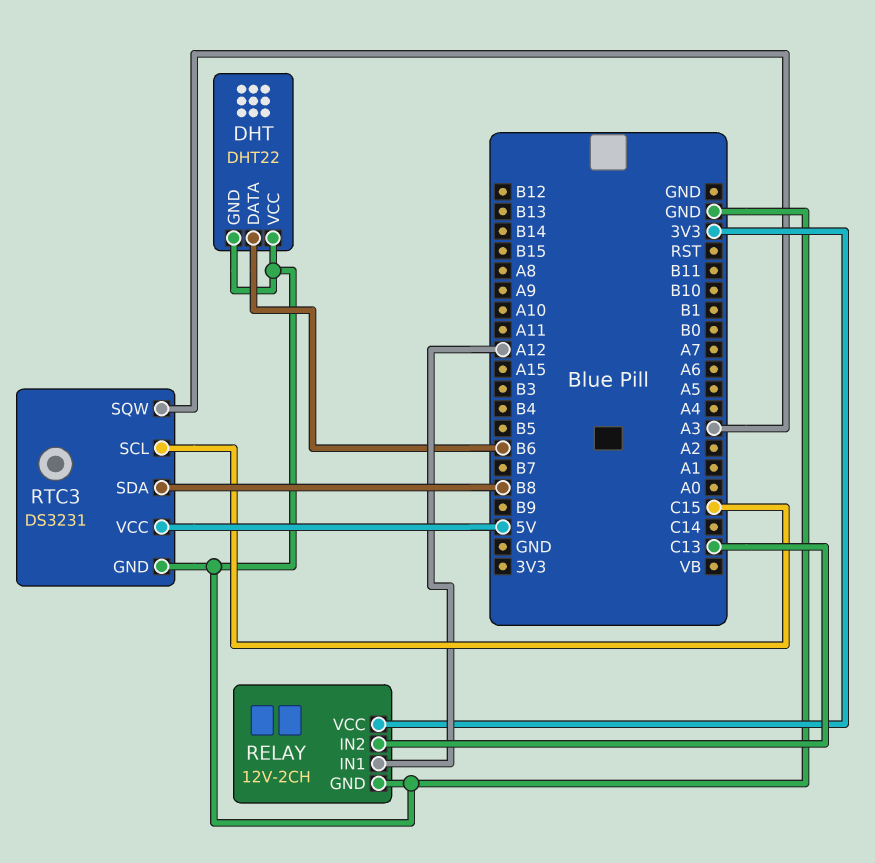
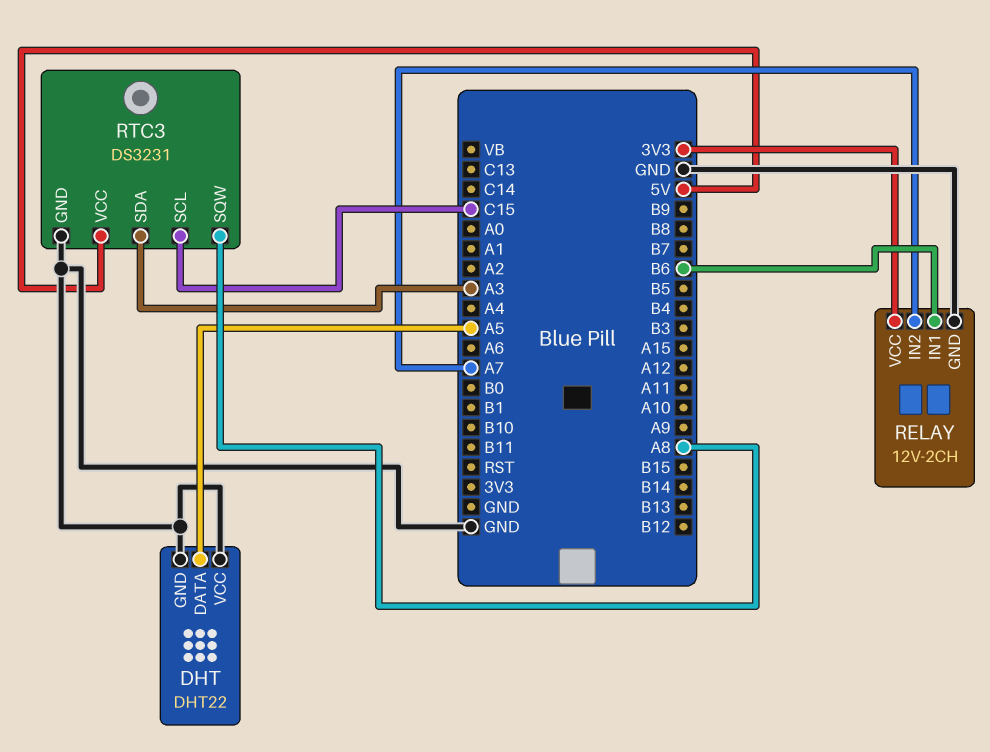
DHT pin DATA: B6 -> A5
RELAY pin IN1: A12 -> B6
RELAY pin IN2: C13 -> A7
RTC3 pin SDA: B8 -> A3
RTC3 pin SQW: A3 -> A8

